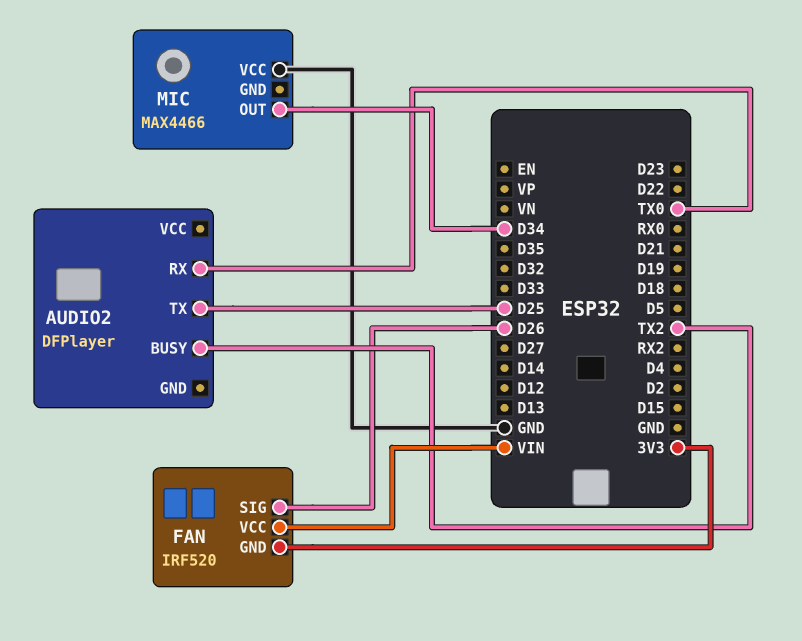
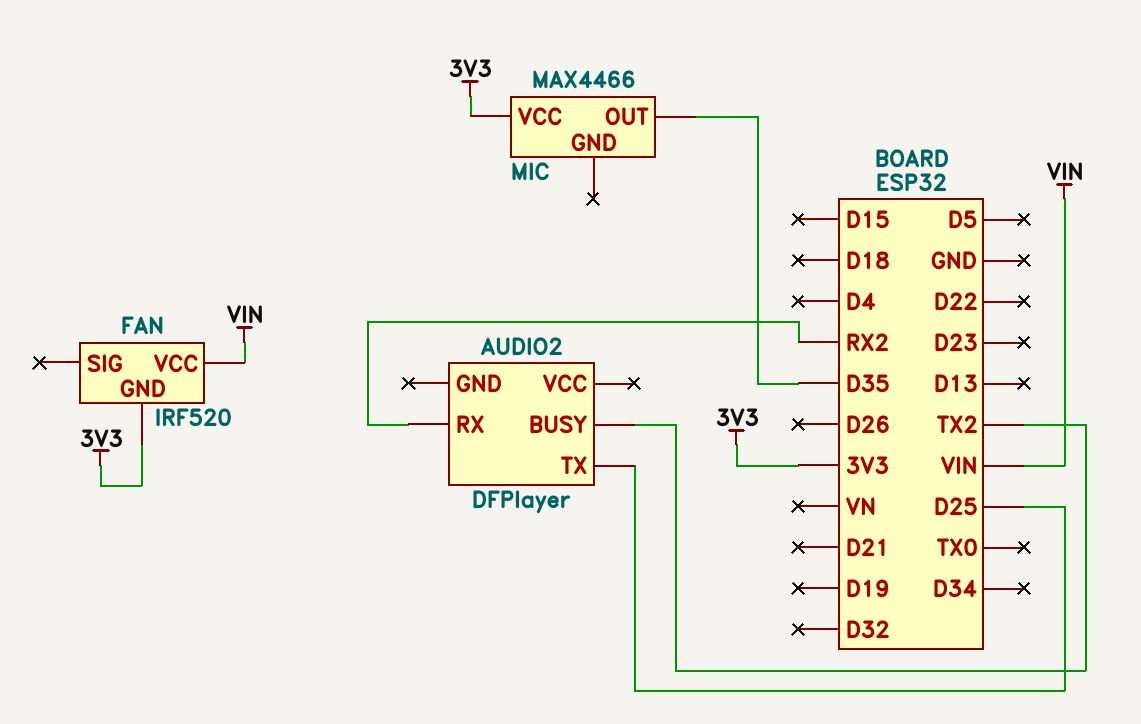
AUDIO2 pin RX: TX0 -> RX2
FAN pin SIG: D26 -> none
MIC pin OUT: D34 -> D35
MIC pin VCC: GND -> 3V3

